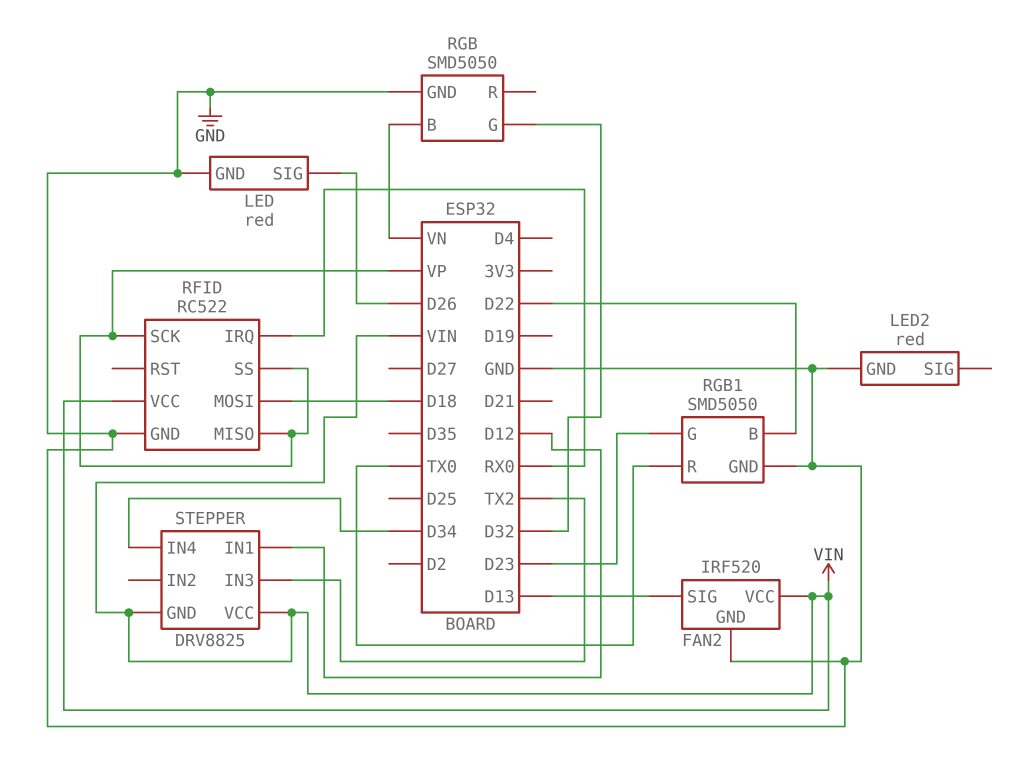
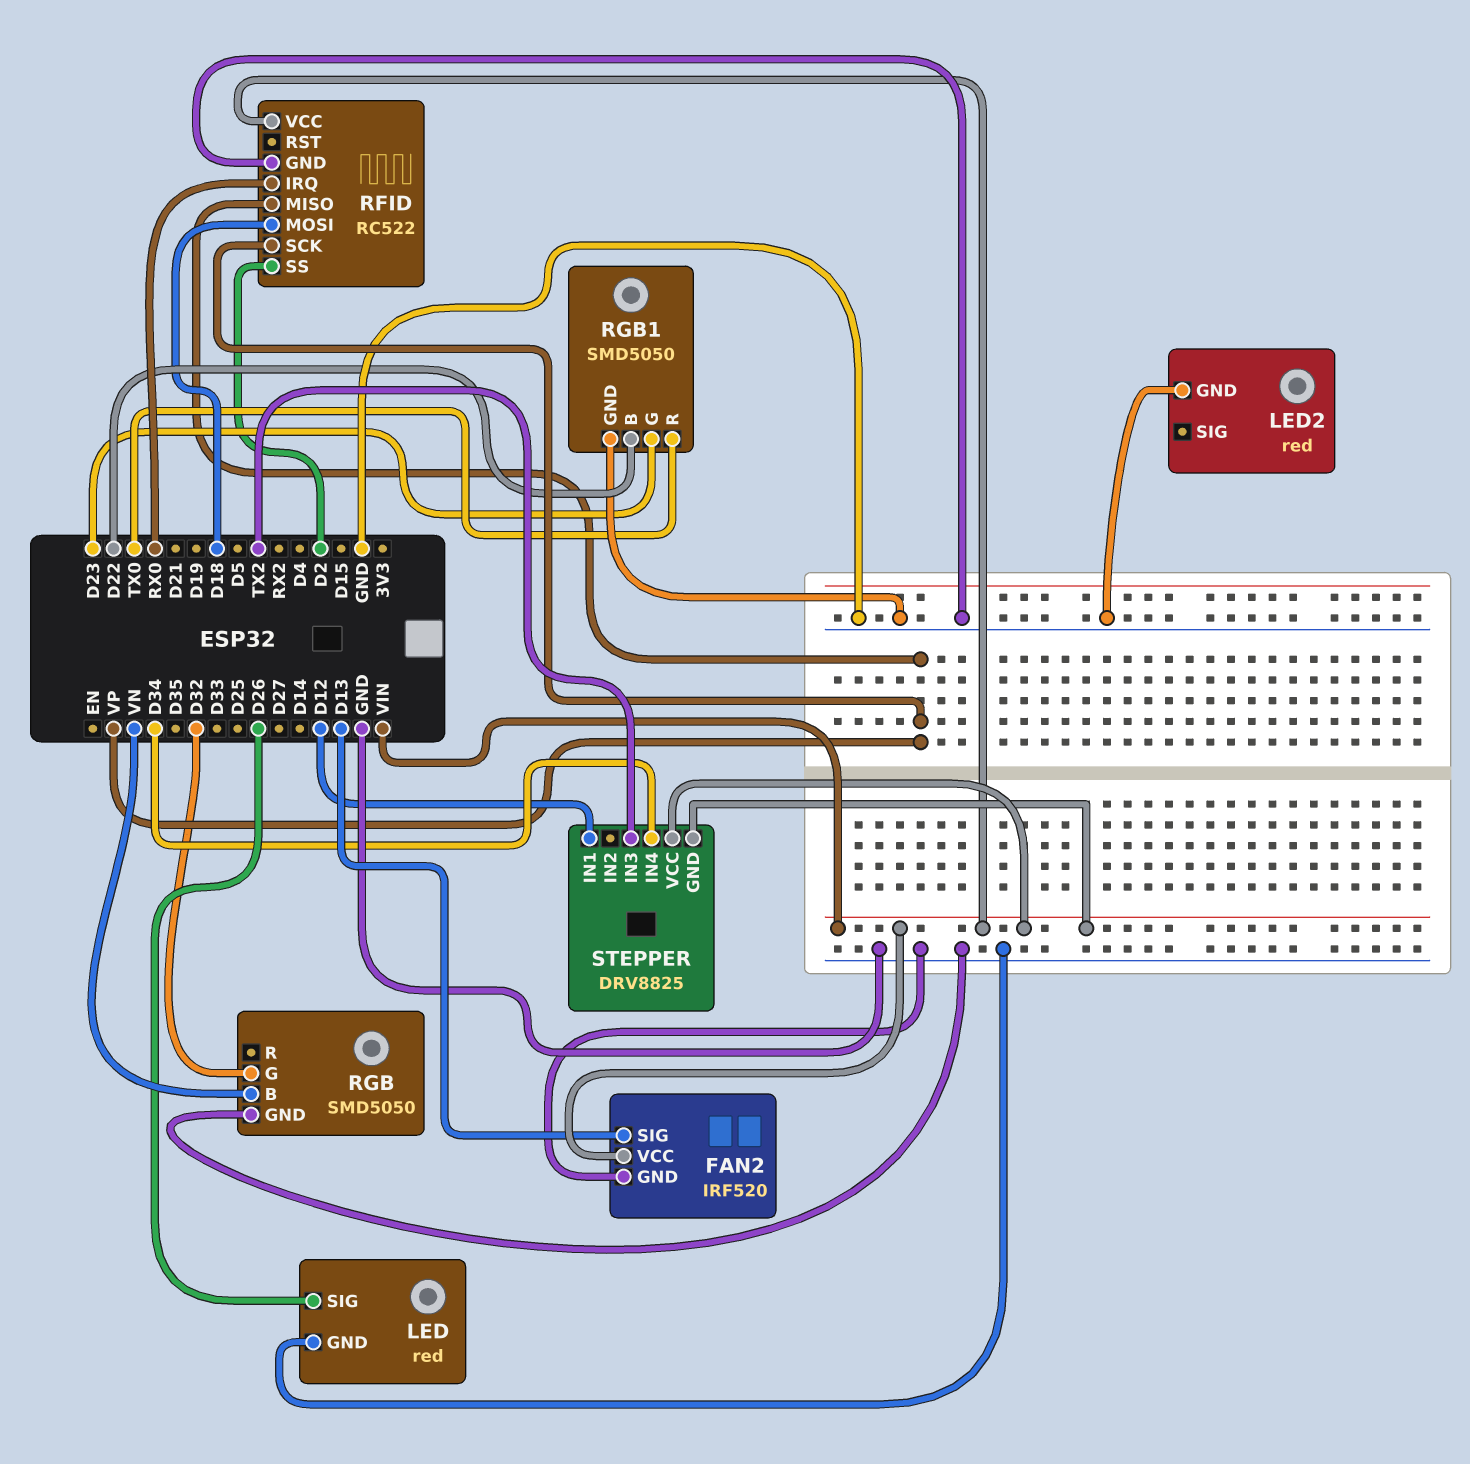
RFID pin SS: VP -> D2

